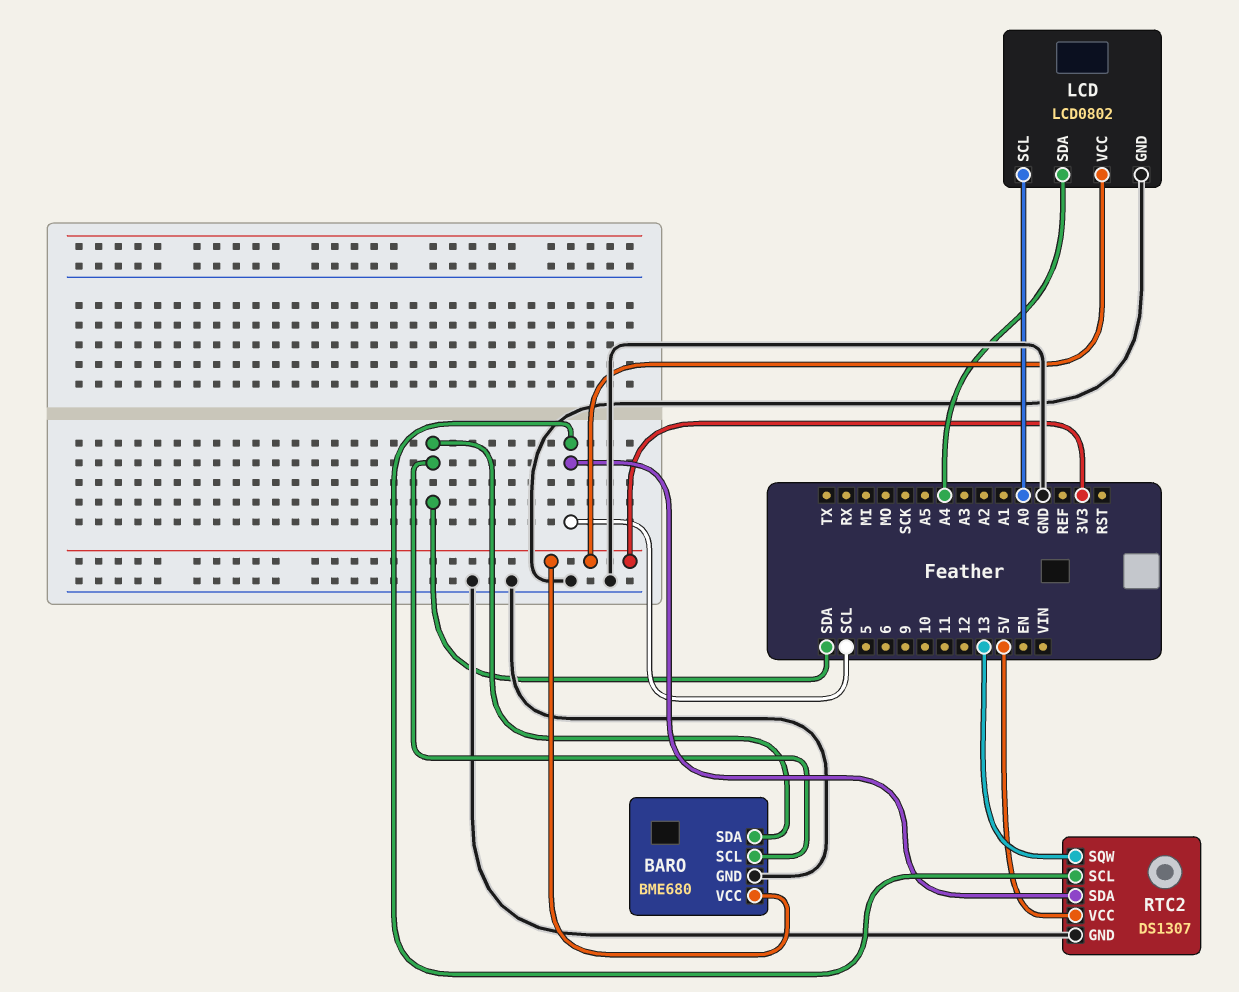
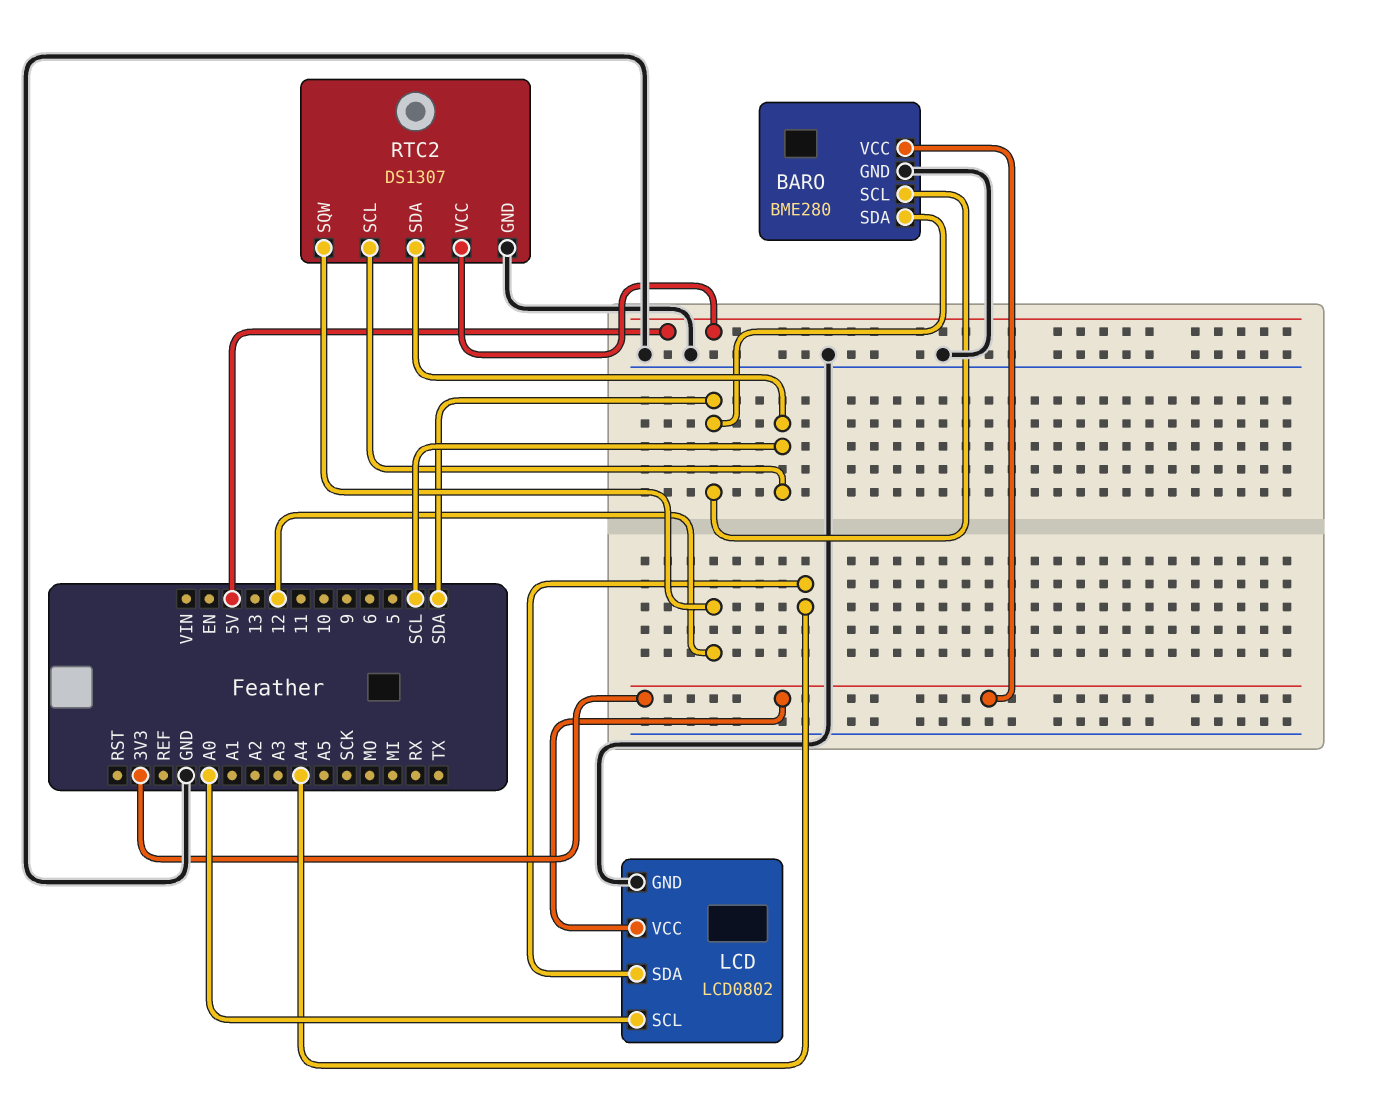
BARO: BME680 -> BME280
RTC2 pin SQW: 13 -> 12

